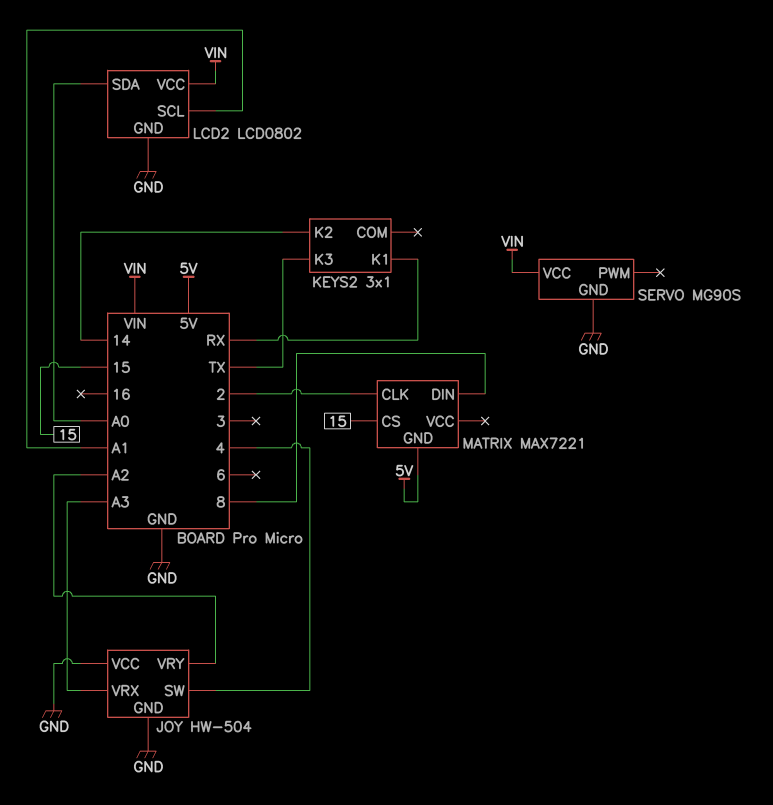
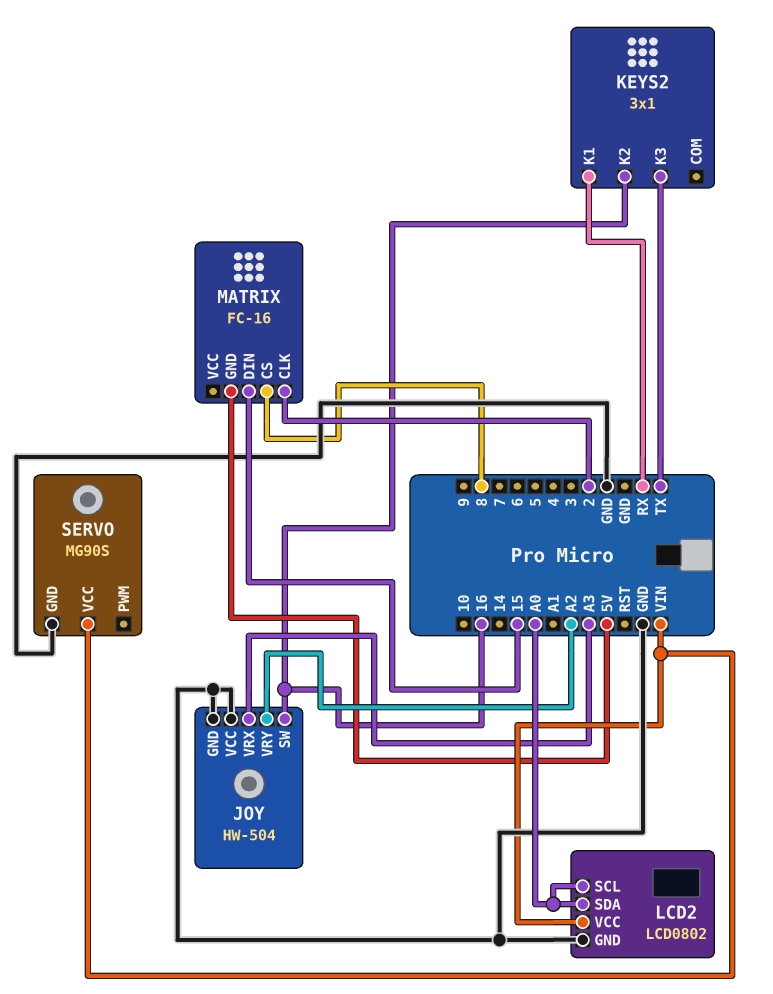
JOY pin SW: 4 -> 16
KEYS2 pin K2: 14 -> 16
LCD2 pin SCL: A1 -> A0
MATRIX: MAX7221 -> FC-16
MATRIX pin CS: 15 -> 8
MATRIX pin DIN: 8 -> 15

